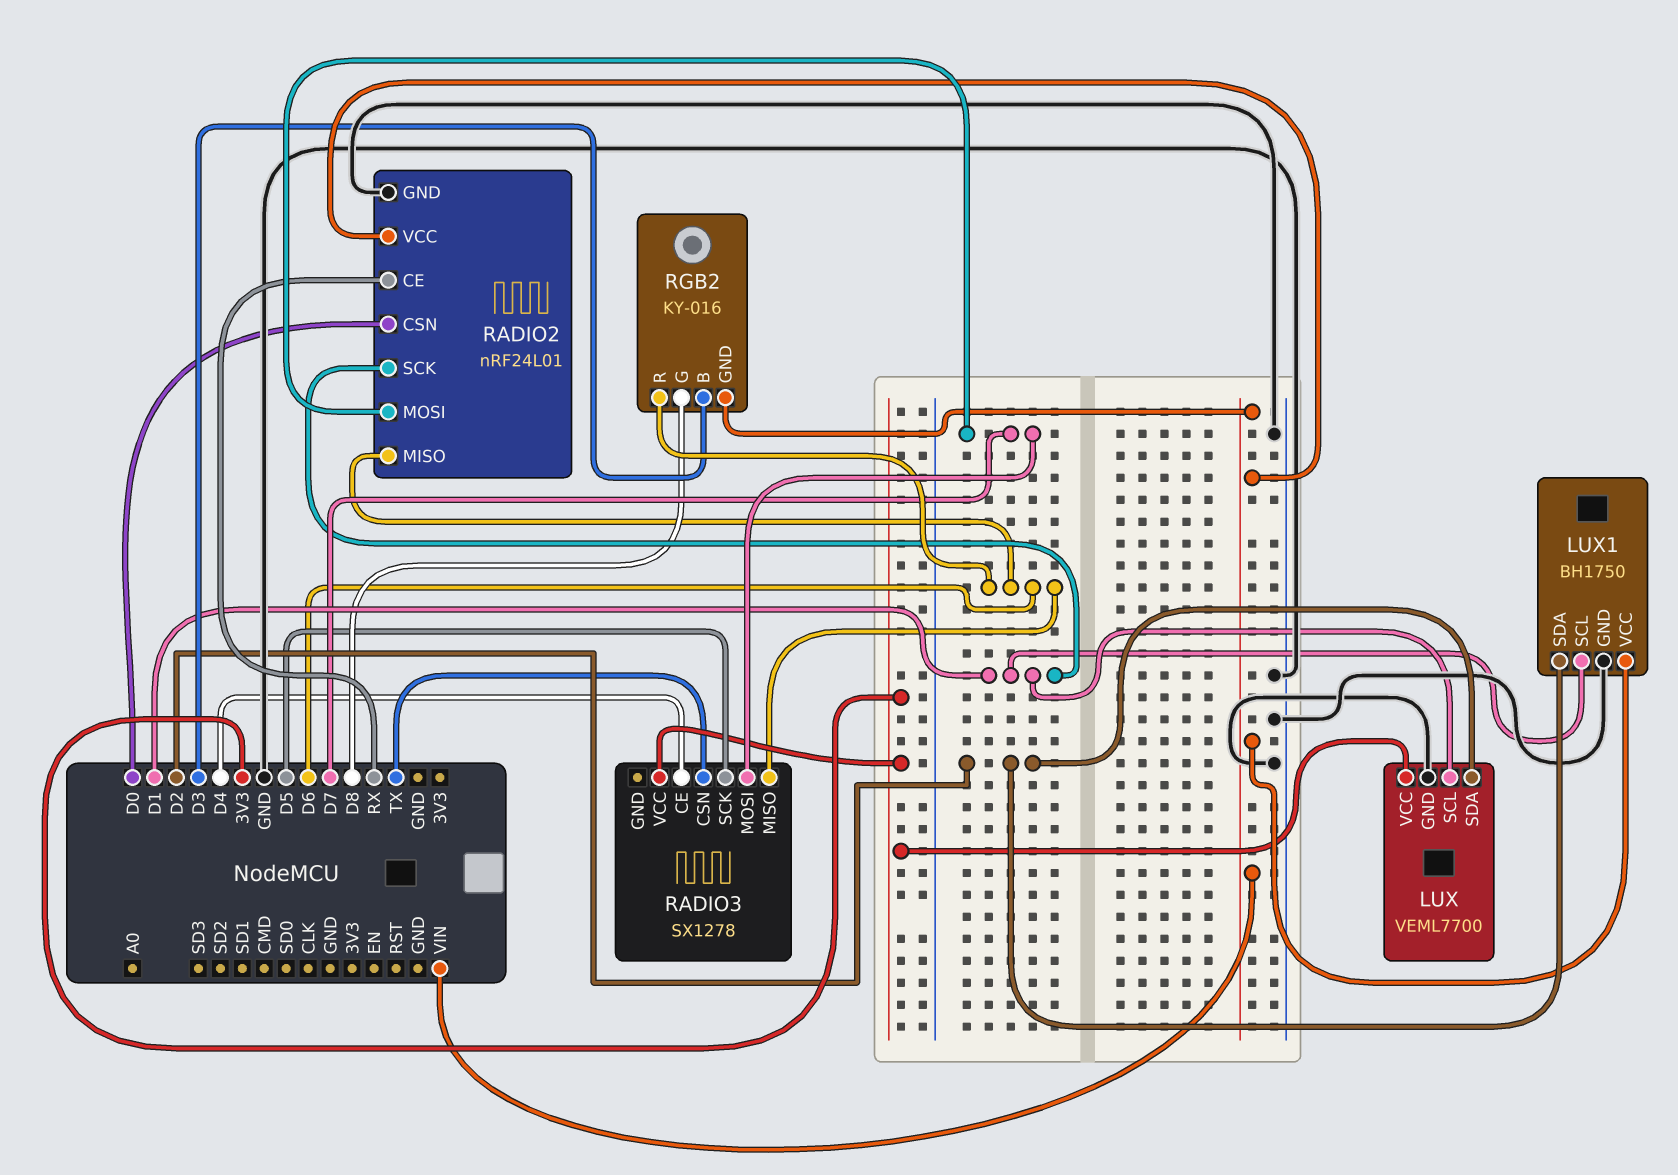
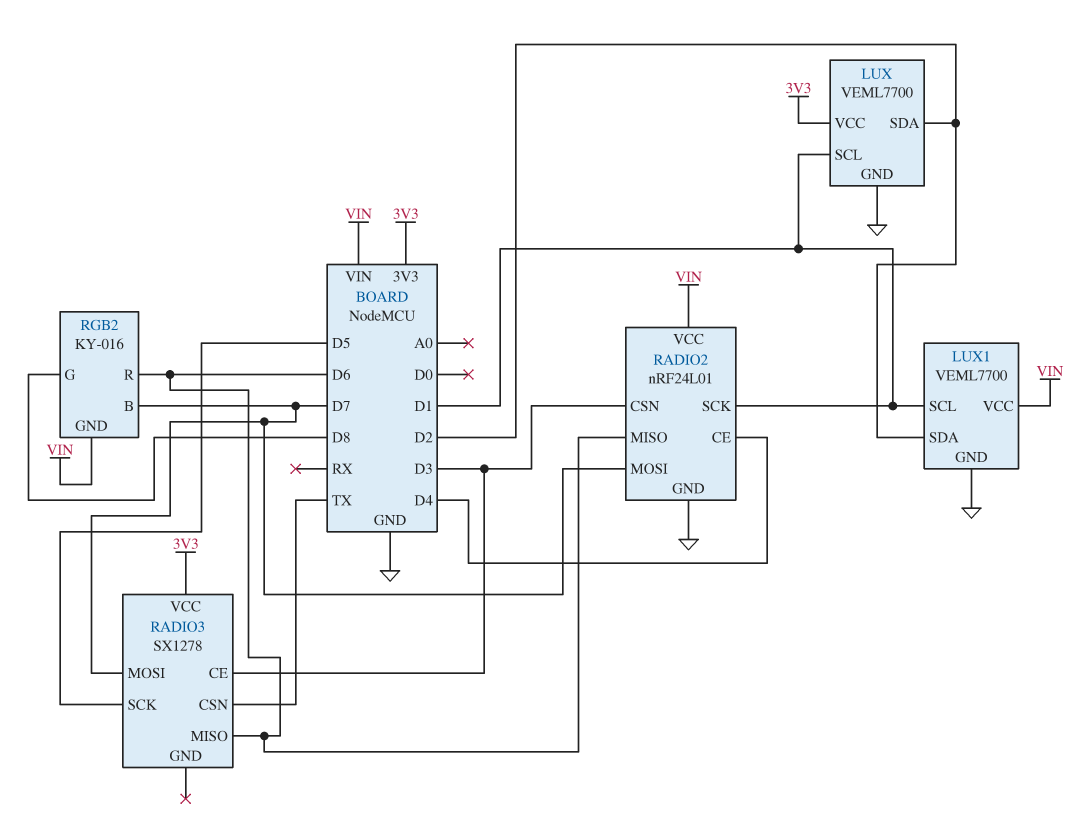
LUX1: BH1750 -> VEML7700
RADIO2 pin CE: RX -> D4
RADIO2 pin CSN: D0 -> D3
RADIO3 pin CE: D4 -> D3
RGB2 pin B: D3 -> D7

